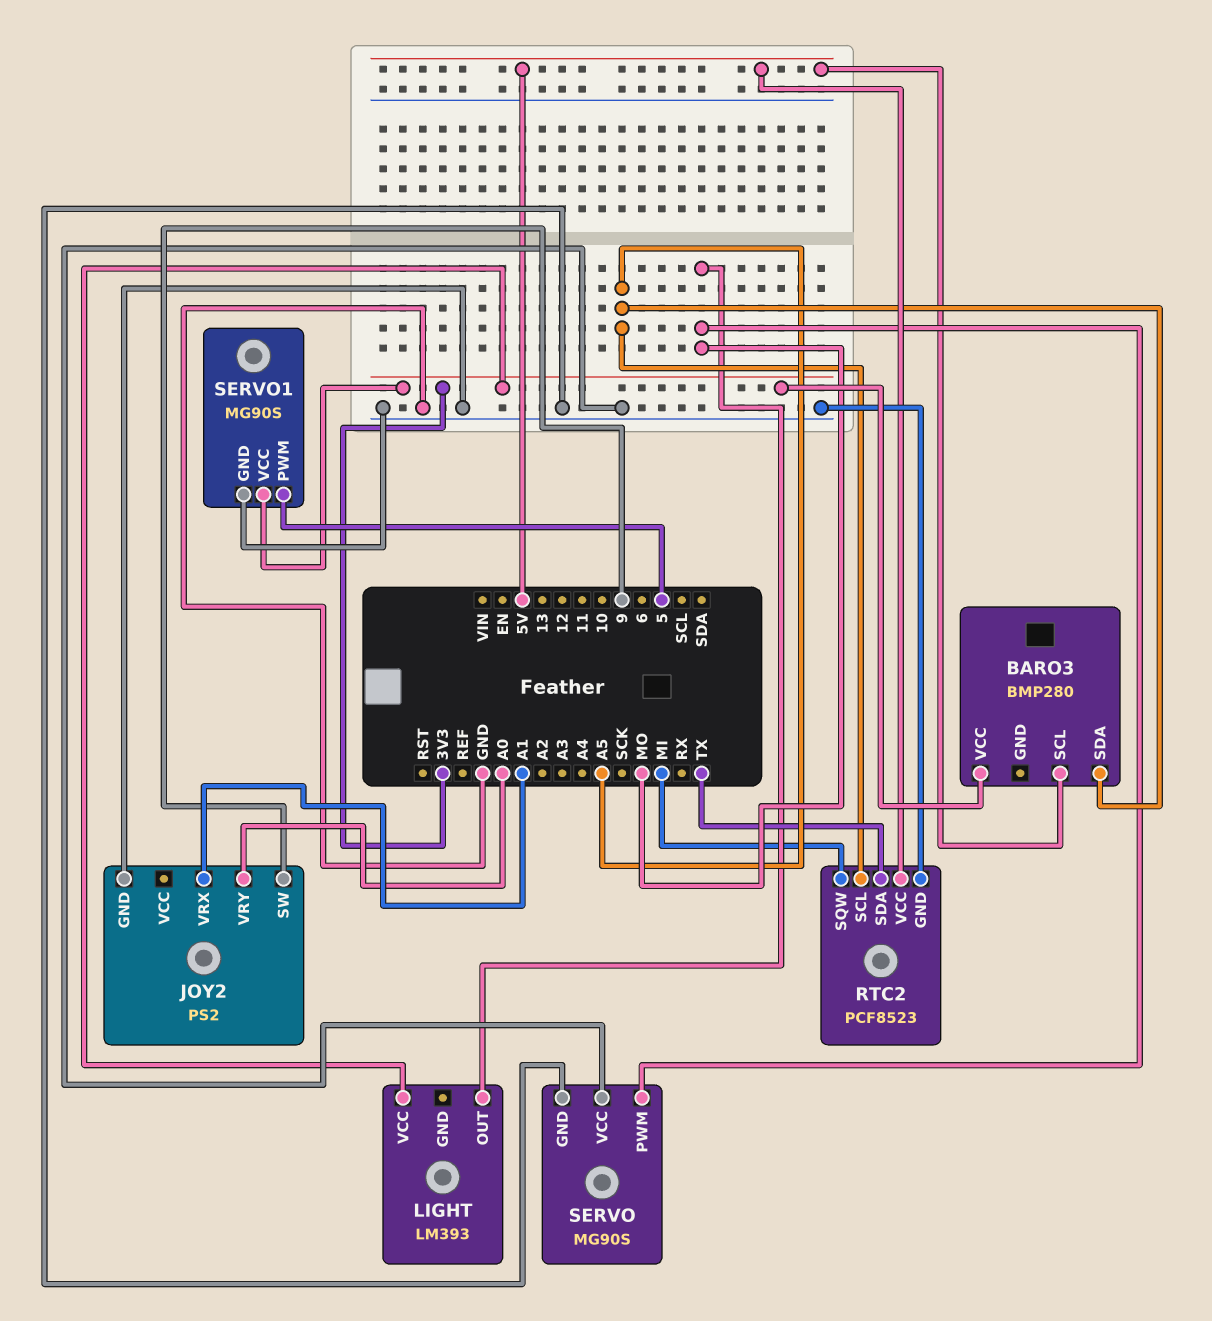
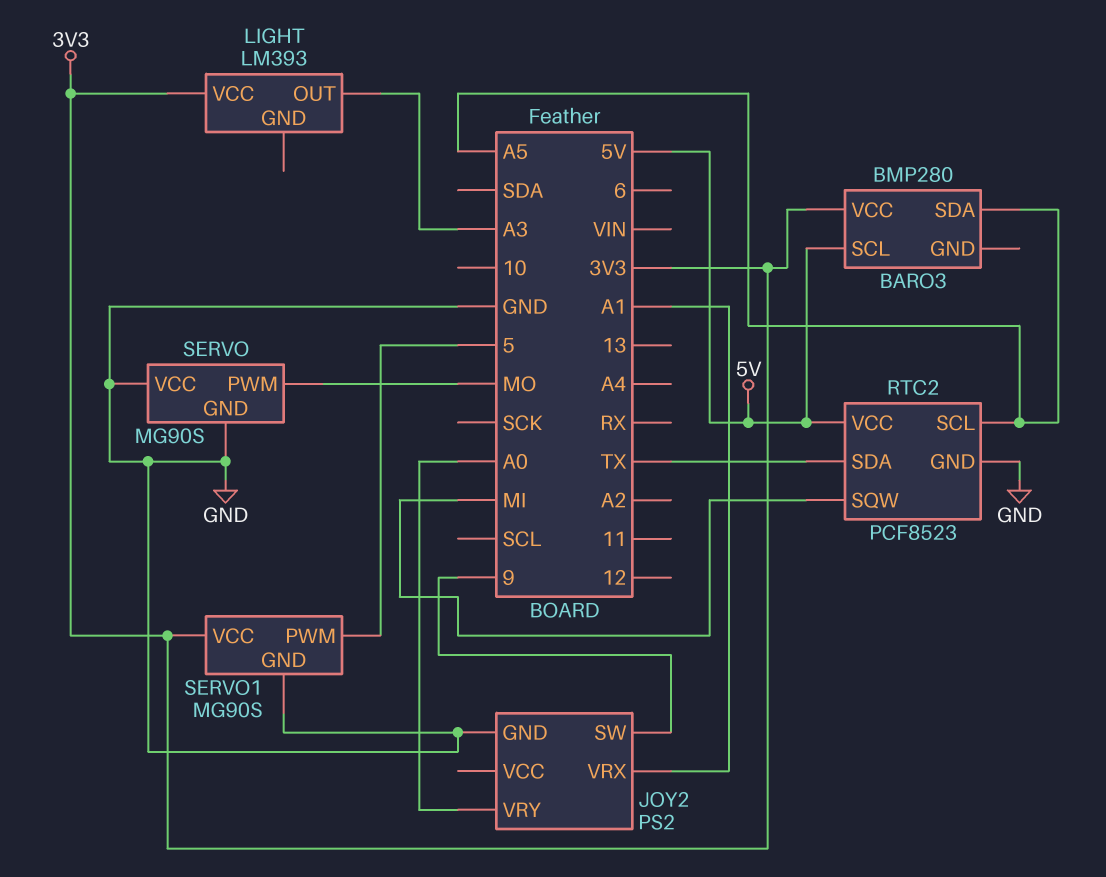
LIGHT pin OUT: MO -> A3

